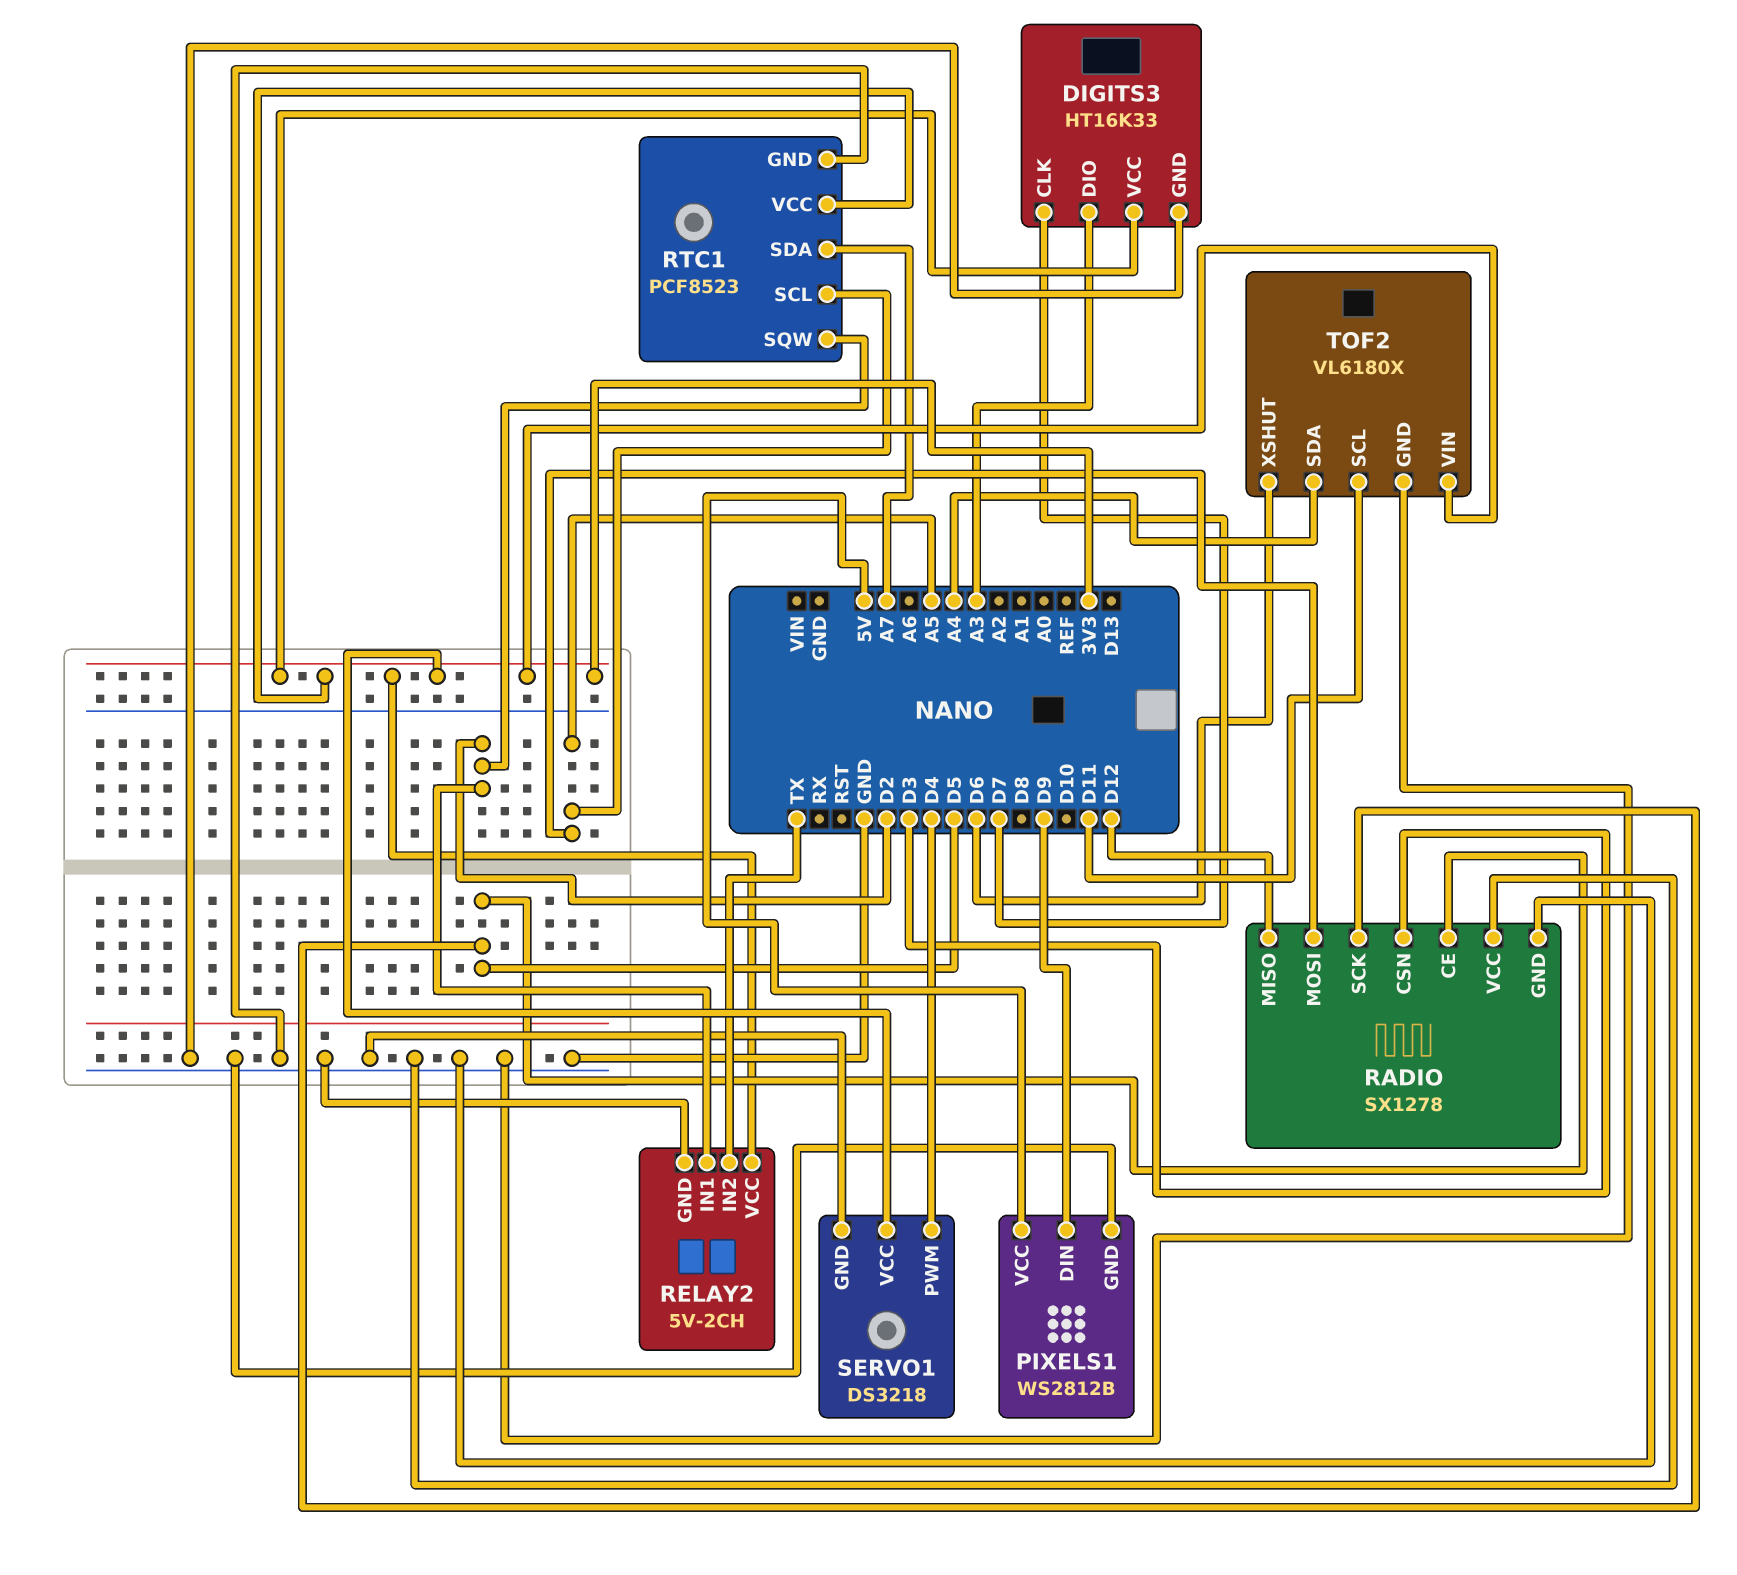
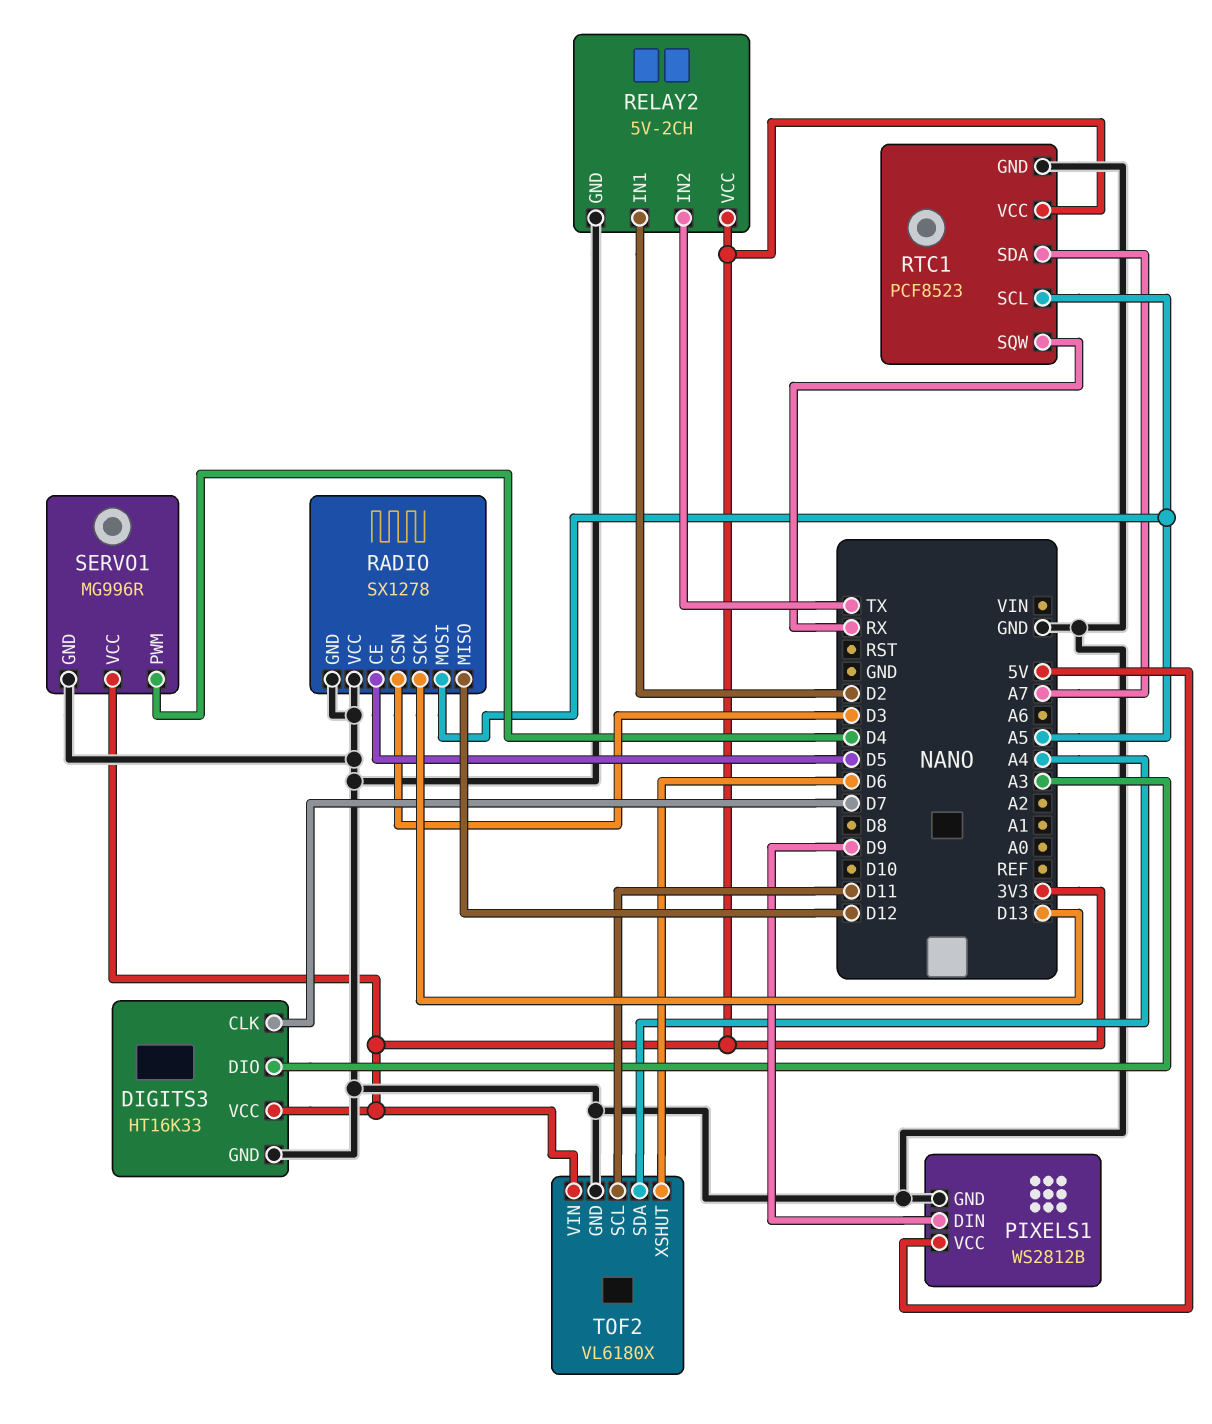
RADIO pin SCK: D5 -> D13
RTC1 pin SQW: D2 -> RX
SERVO1: DS3218 -> MG996R

